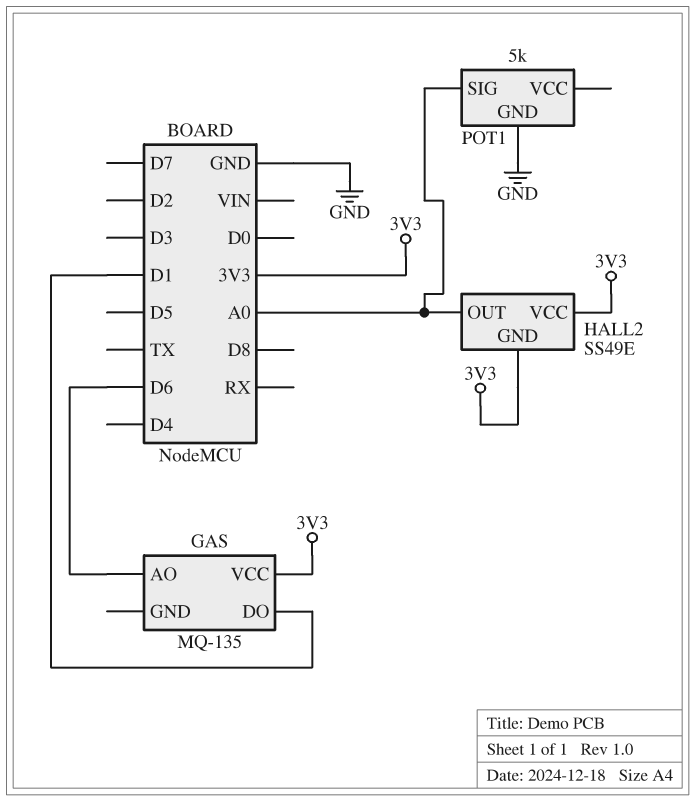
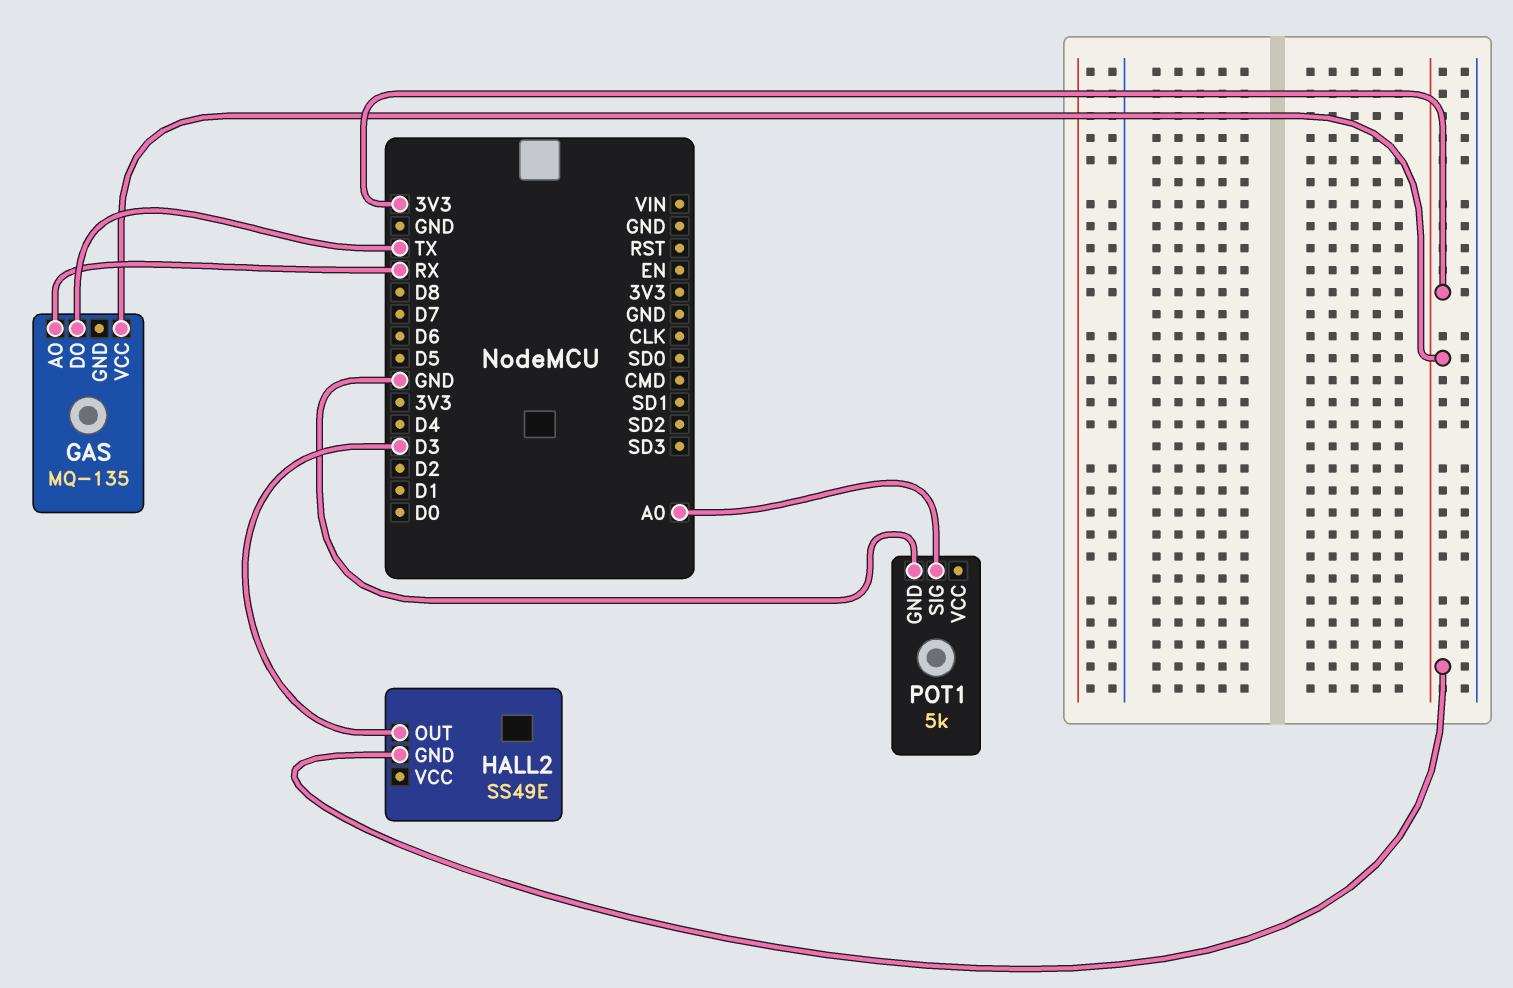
GAS pin AO: D6 -> RX
GAS pin DO: D1 -> TX
HALL2 pin OUT: A0 -> D3
HALL2 pin VCC: 3V3 -> none

